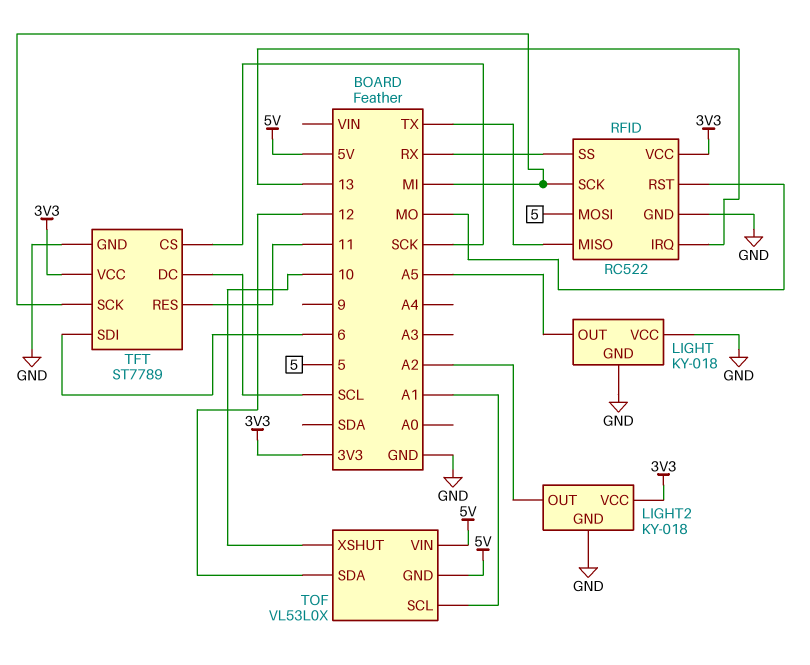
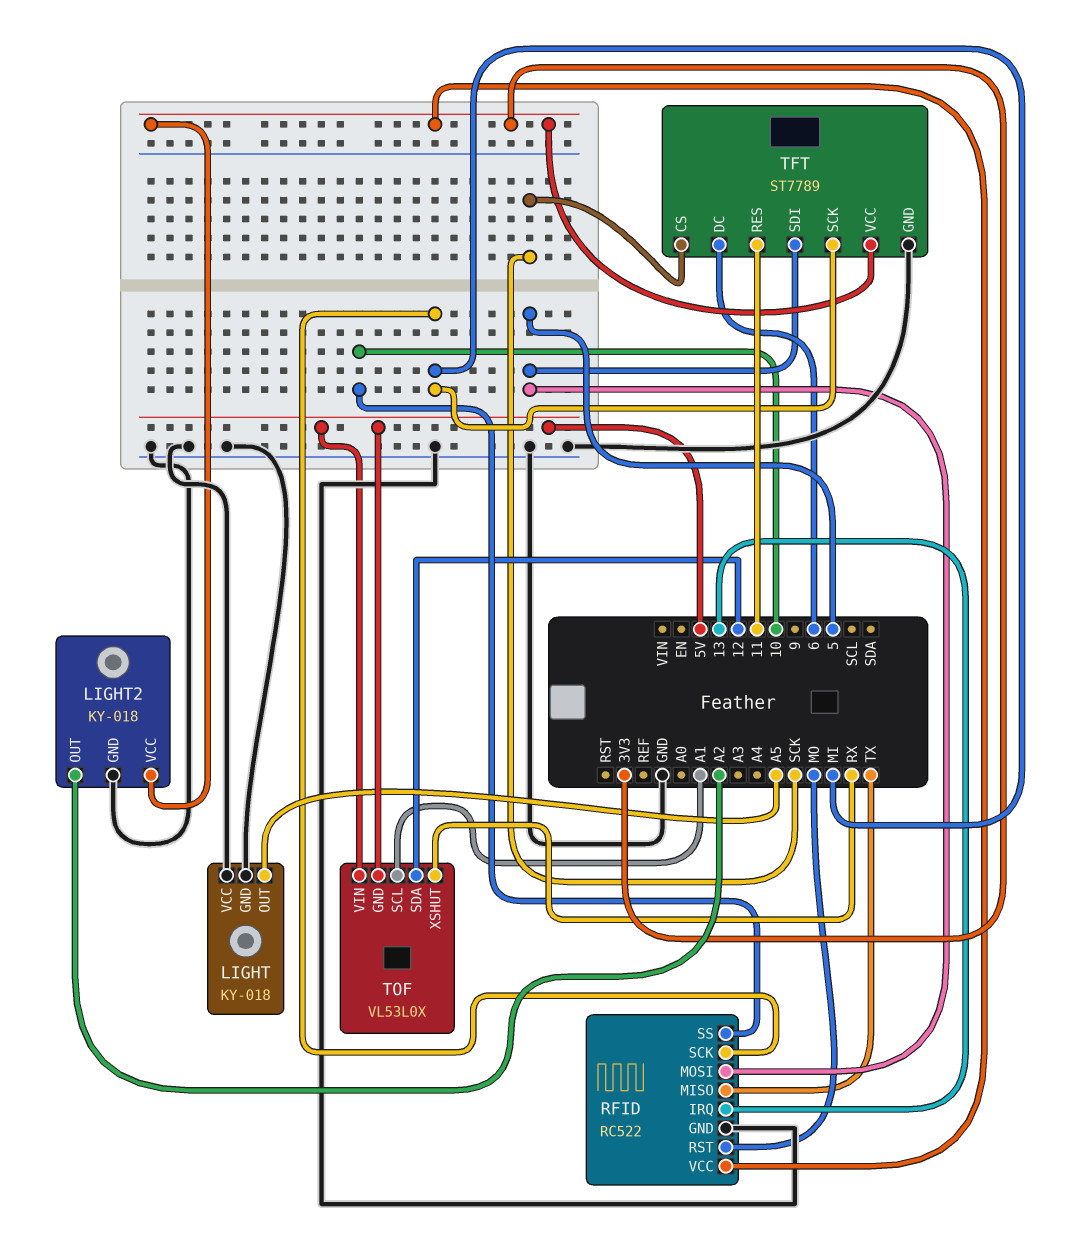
RFID pin SS: RX -> 10
TFT pin DC: SCL -> 6
TFT pin SDI: 6 -> 5
TOF pin XSHUT: 10 -> RX

